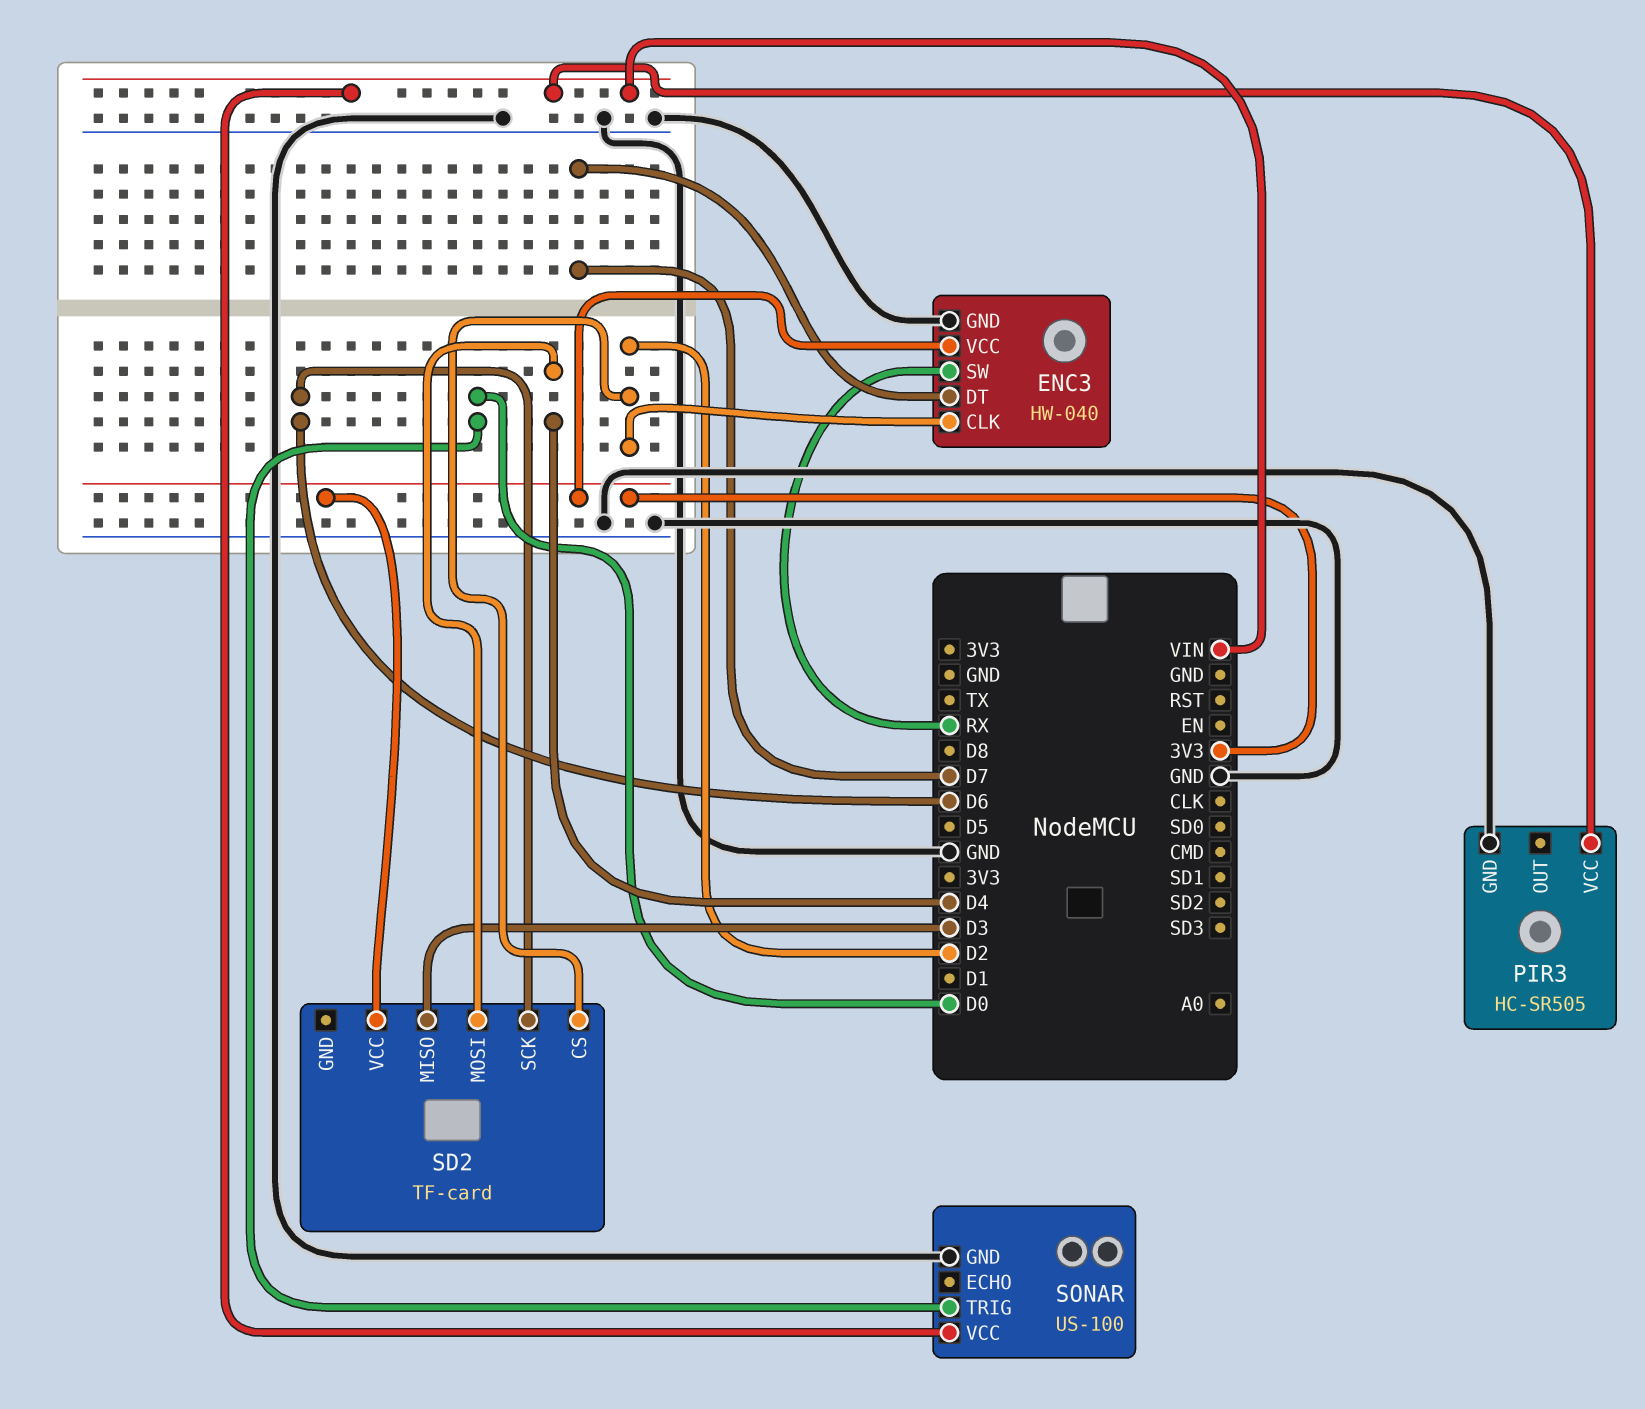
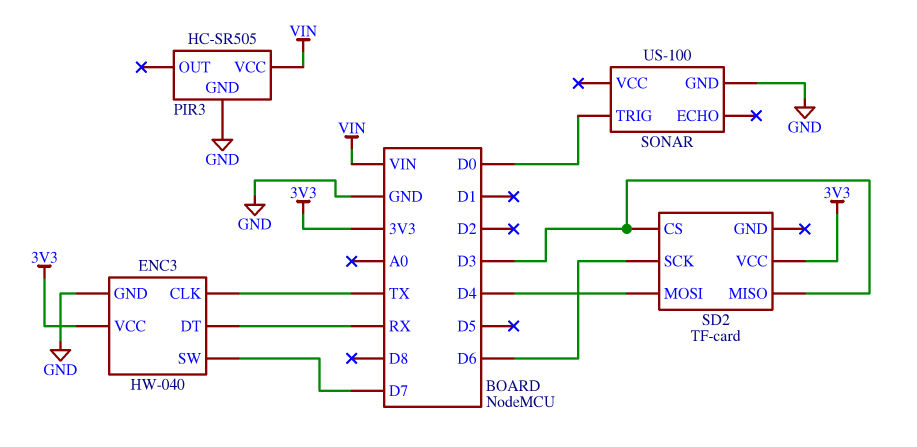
ENC3 pin CLK: D2 -> TX
ENC3 pin DT: D7 -> RX
ENC3 pin SW: RX -> D7
SD2 pin CS: D2 -> D3
SONAR pin VCC: VIN -> none

